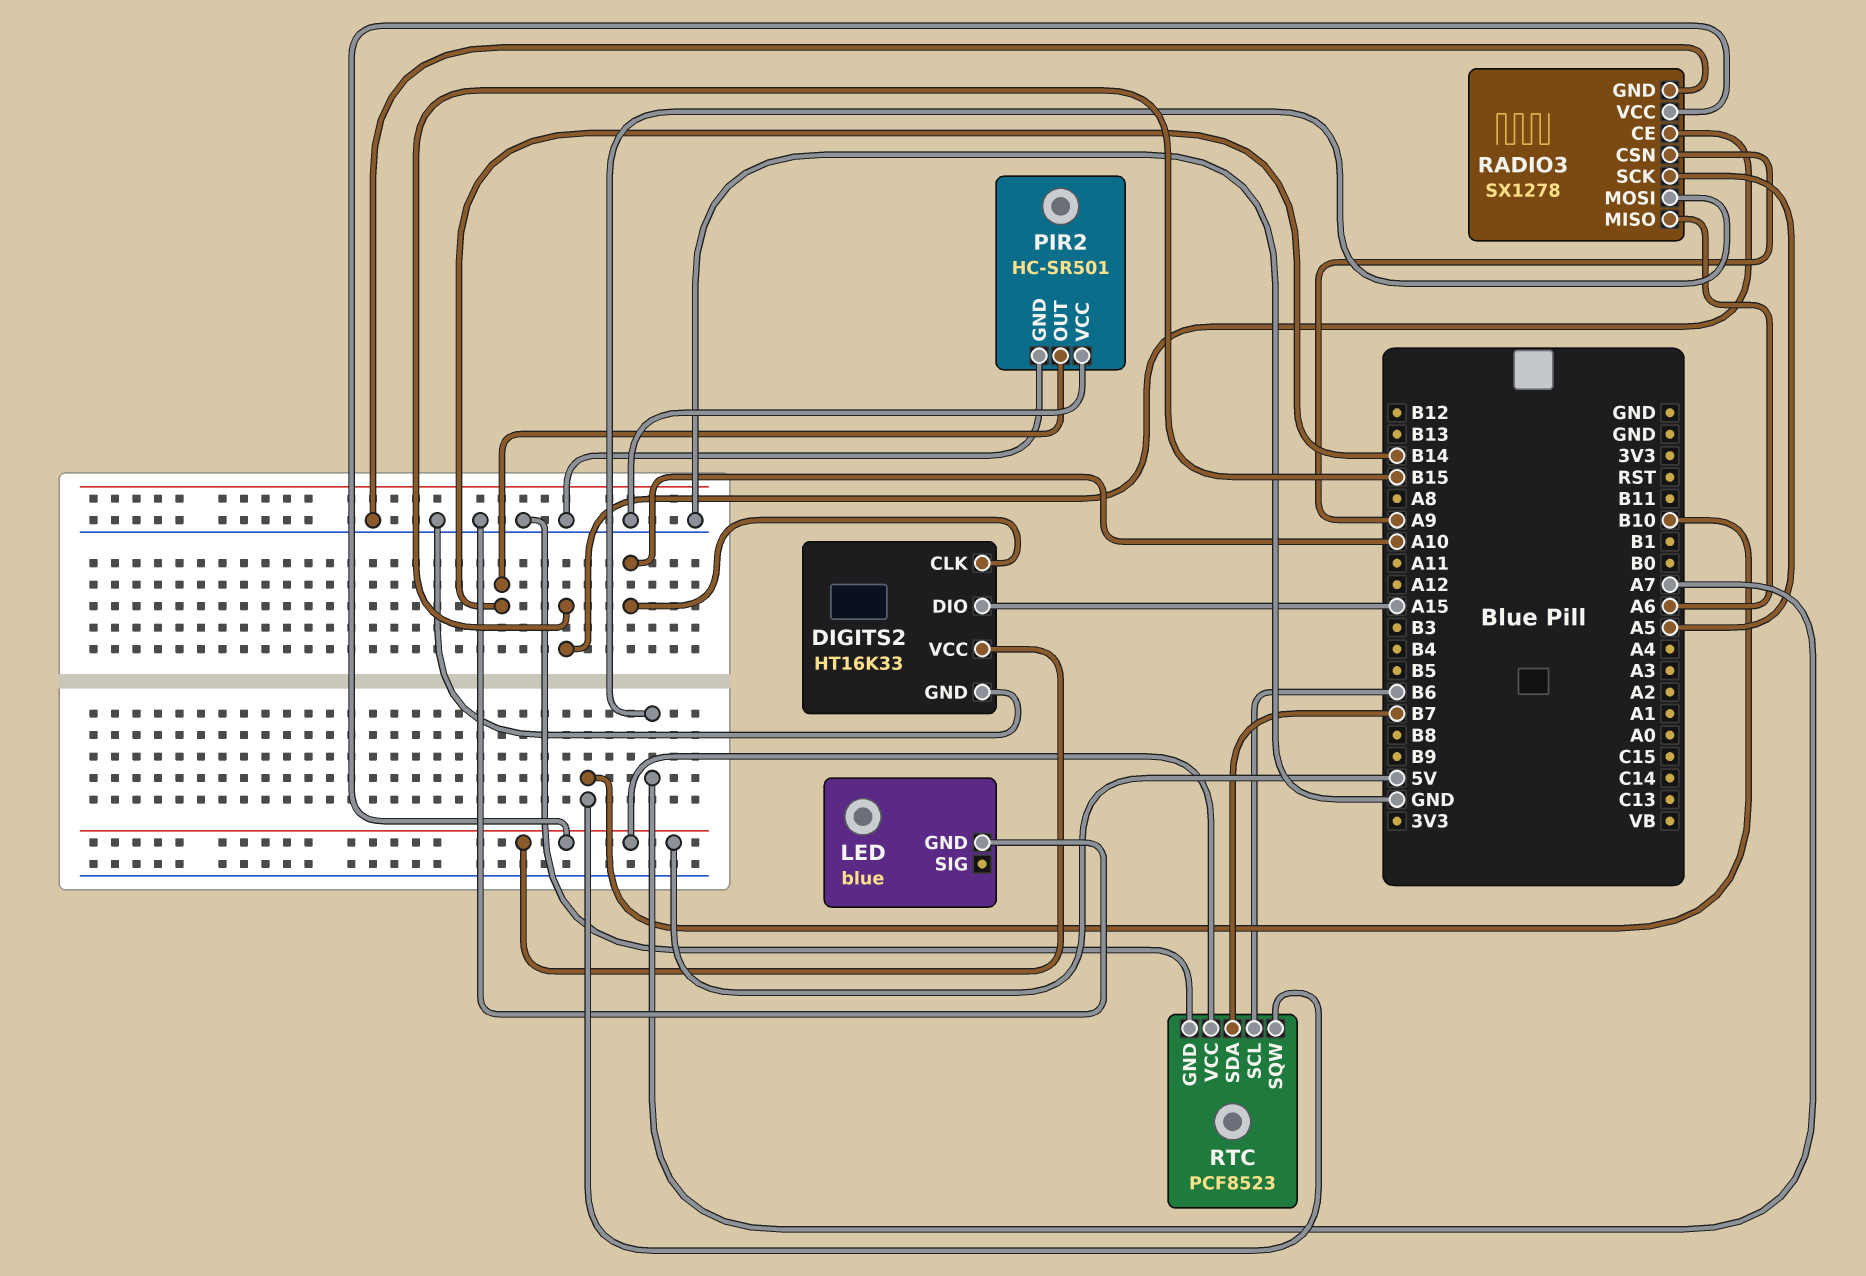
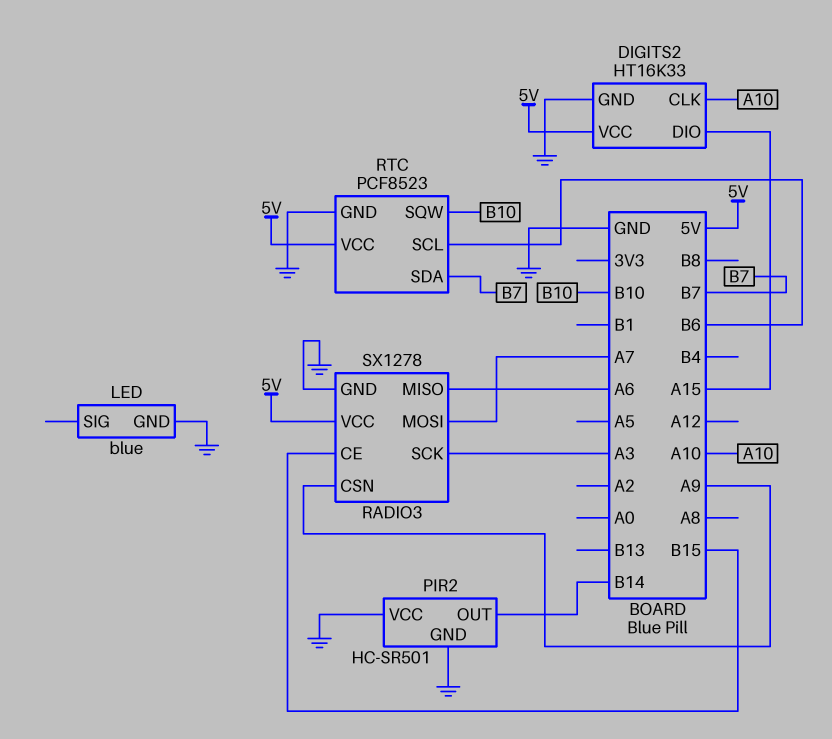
RADIO3 pin SCK: A5 -> A3

